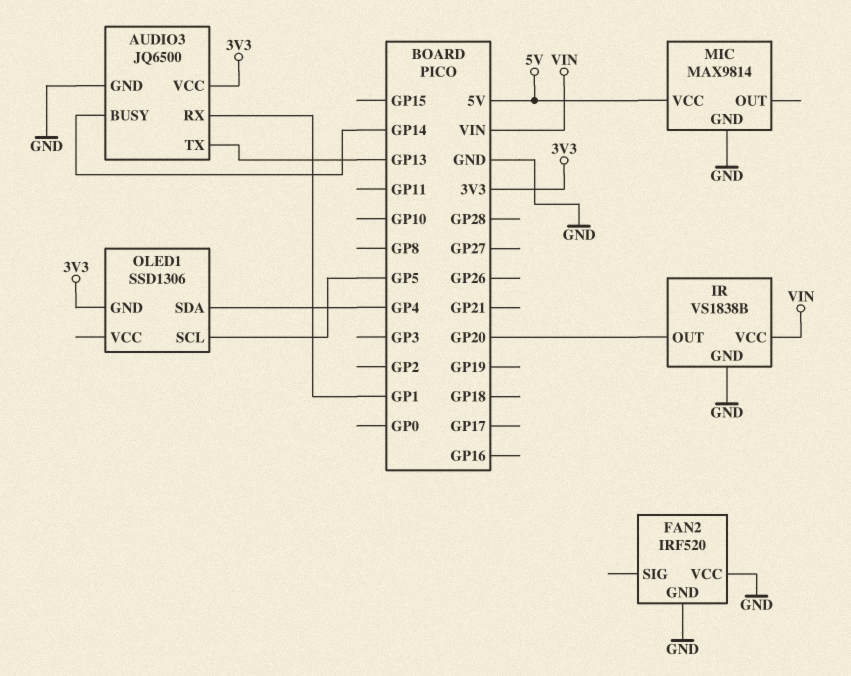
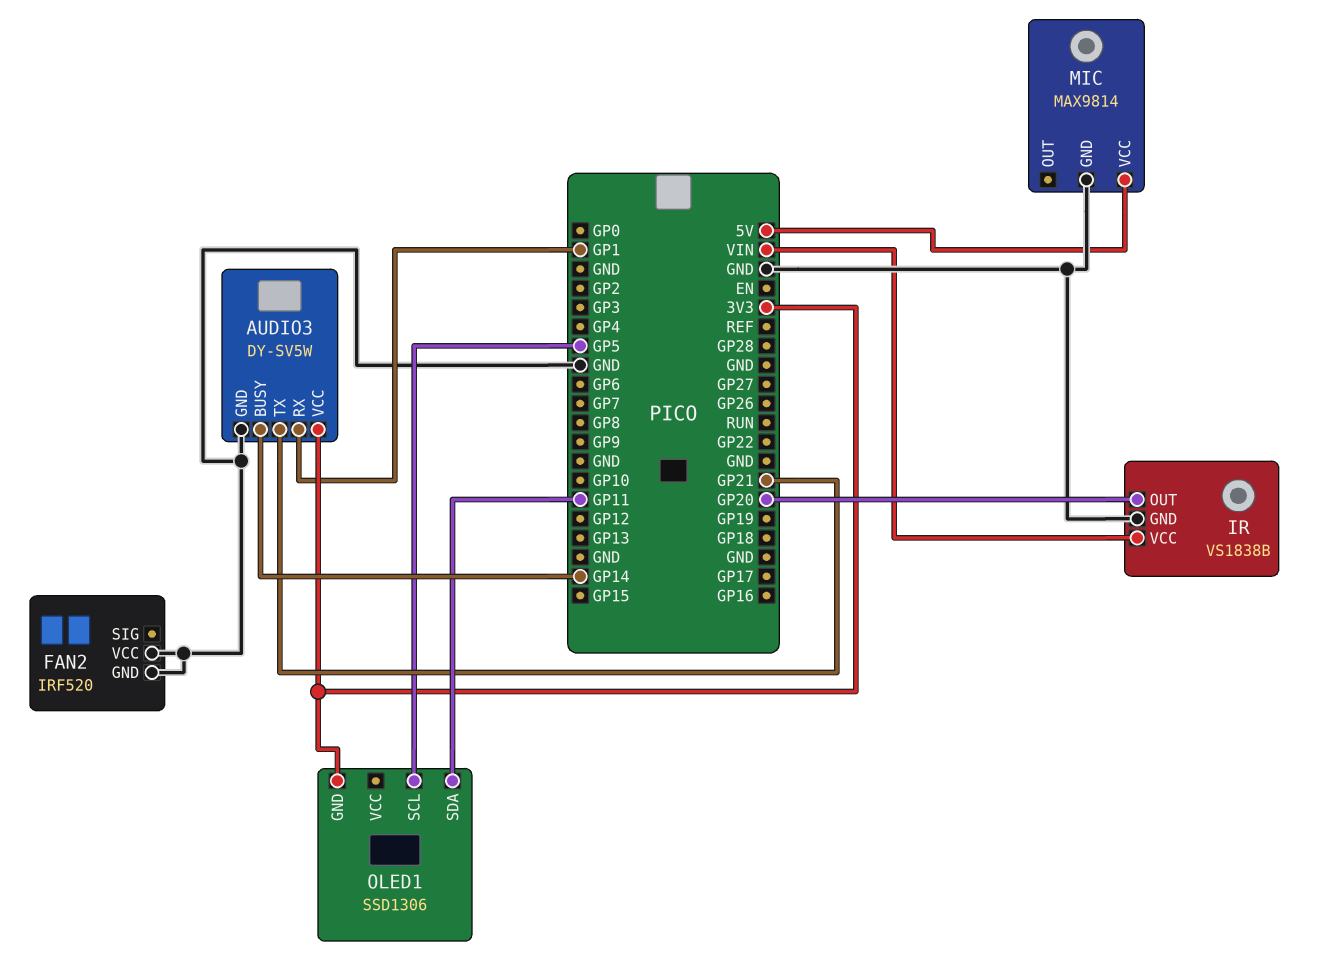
AUDIO3: JQ6500 -> DY-SV5W
AUDIO3 pin TX: GP13 -> GP21
OLED1 pin SDA: GP4 -> GP11

